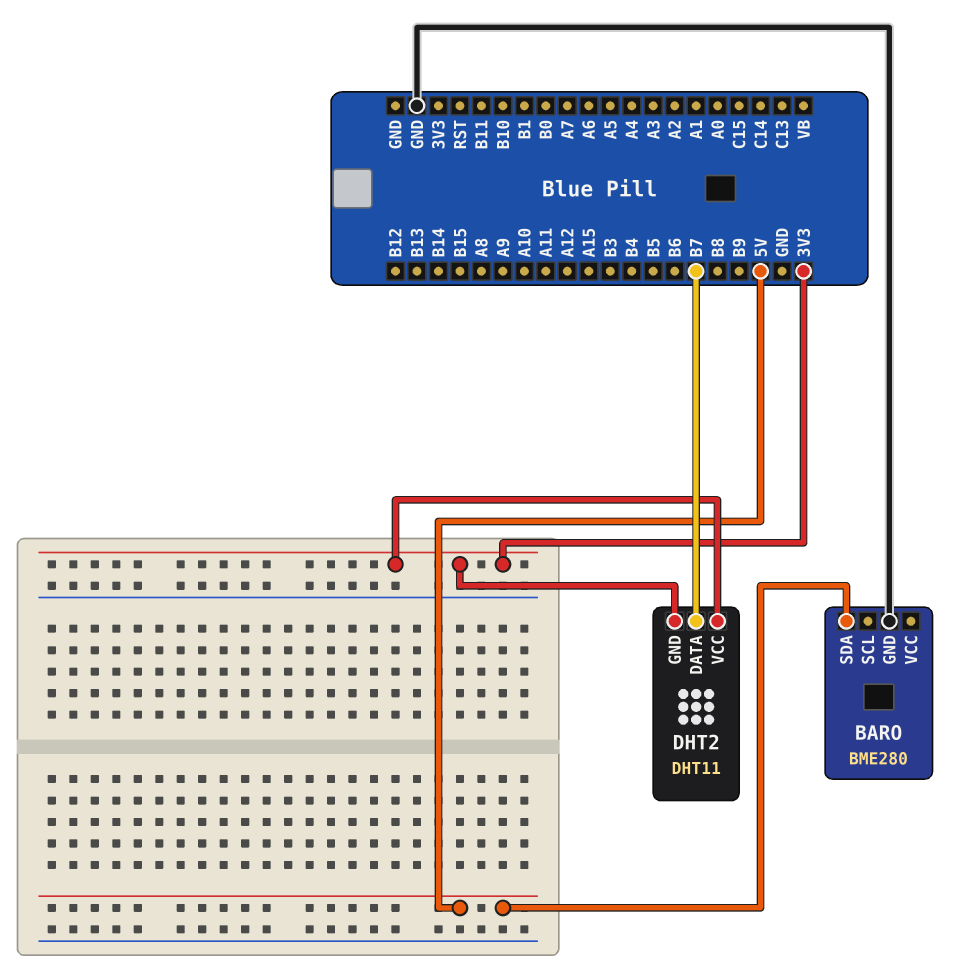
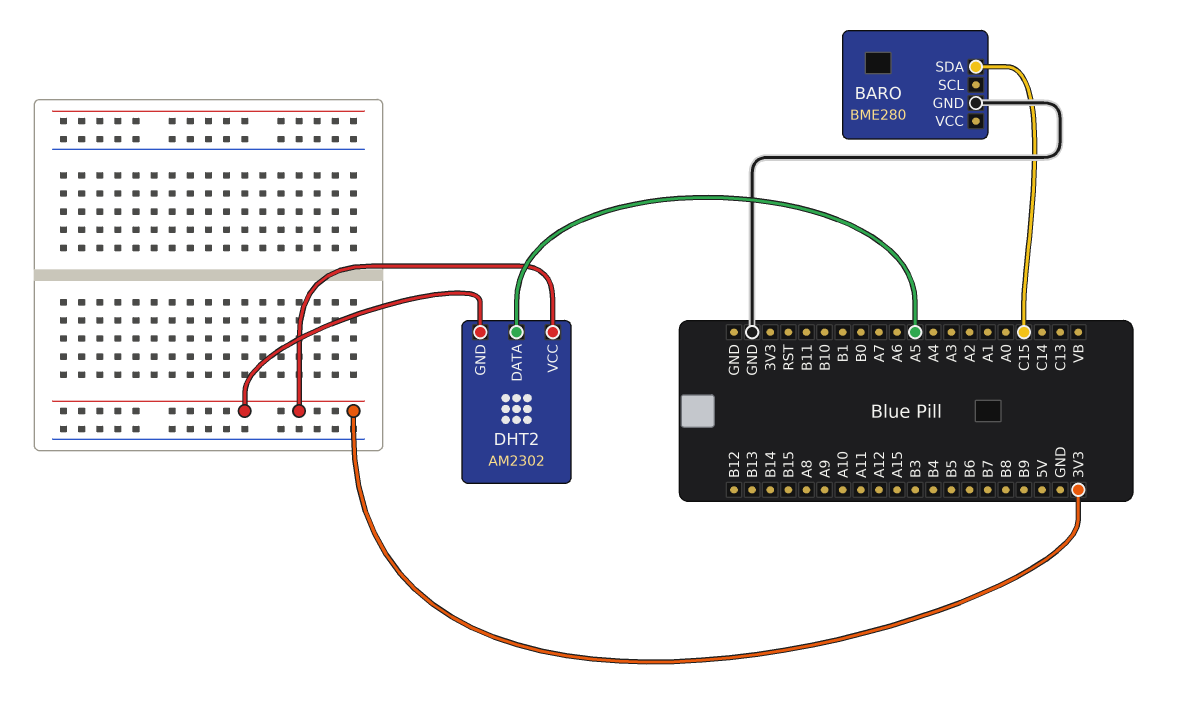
BARO pin SDA: 5V -> C15
DHT2: DHT11 -> AM2302
DHT2 pin DATA: B7 -> A5

